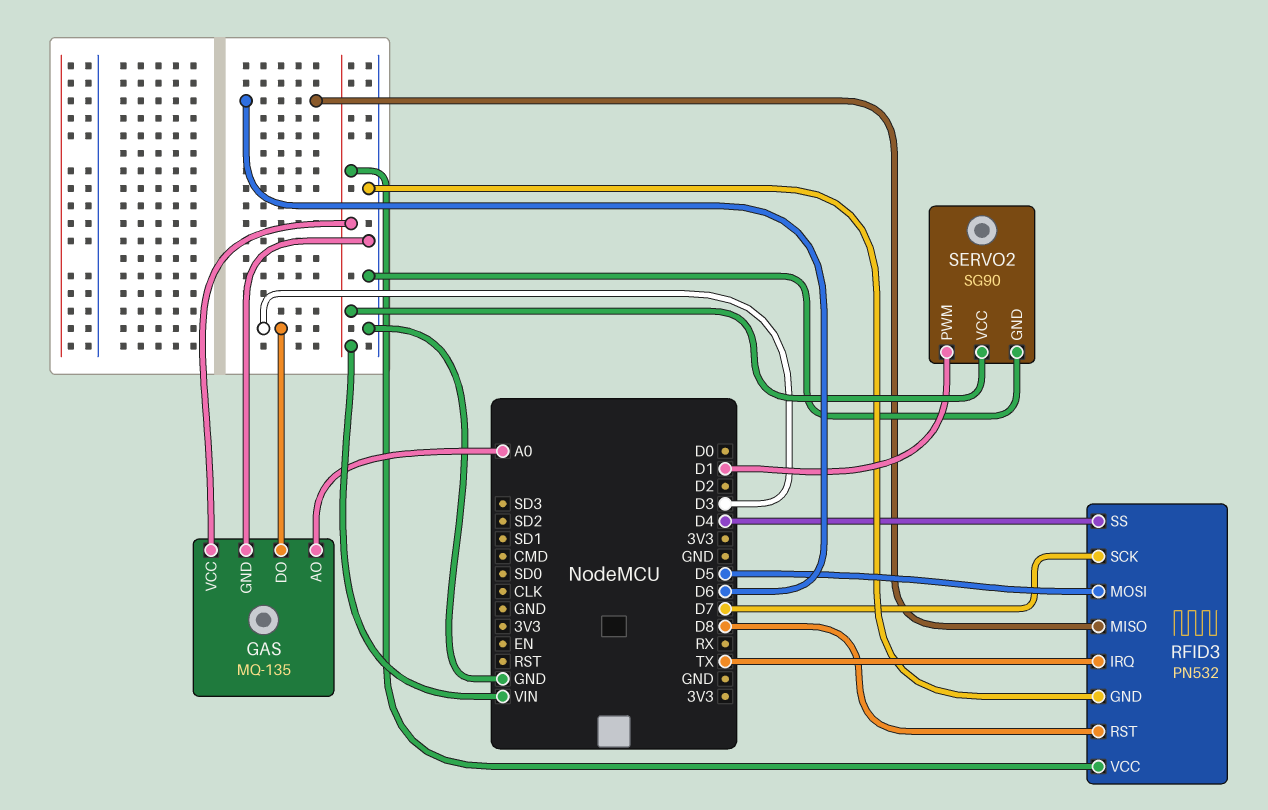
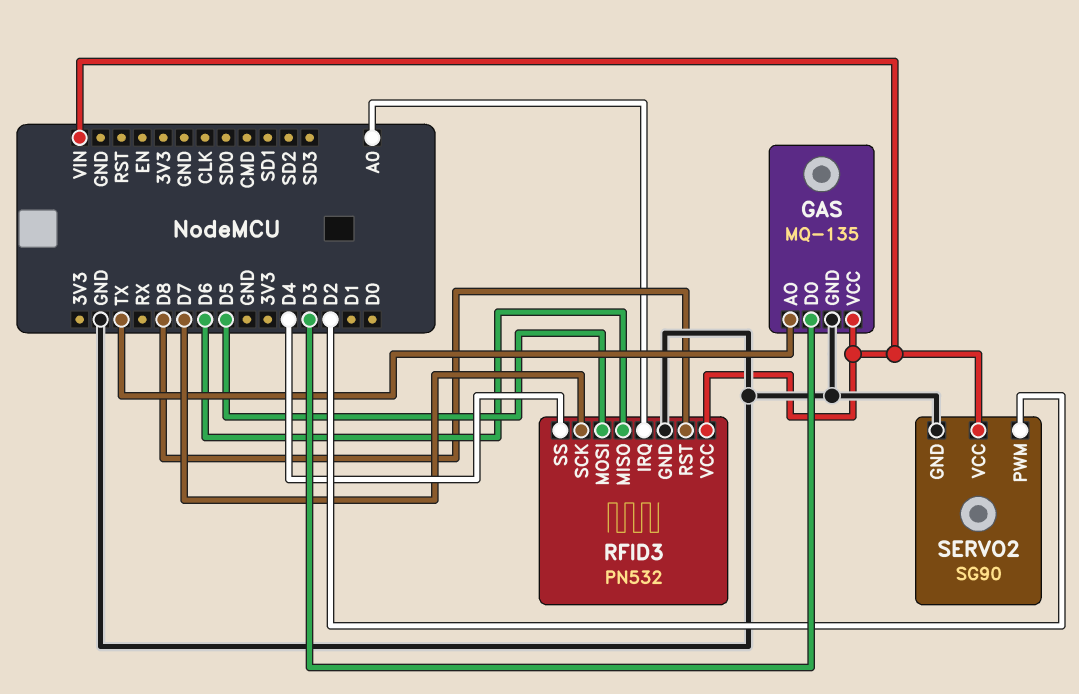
GAS pin AO: A0 -> TX
RFID3 pin IRQ: TX -> A0
SERVO2 pin PWM: D1 -> D2

